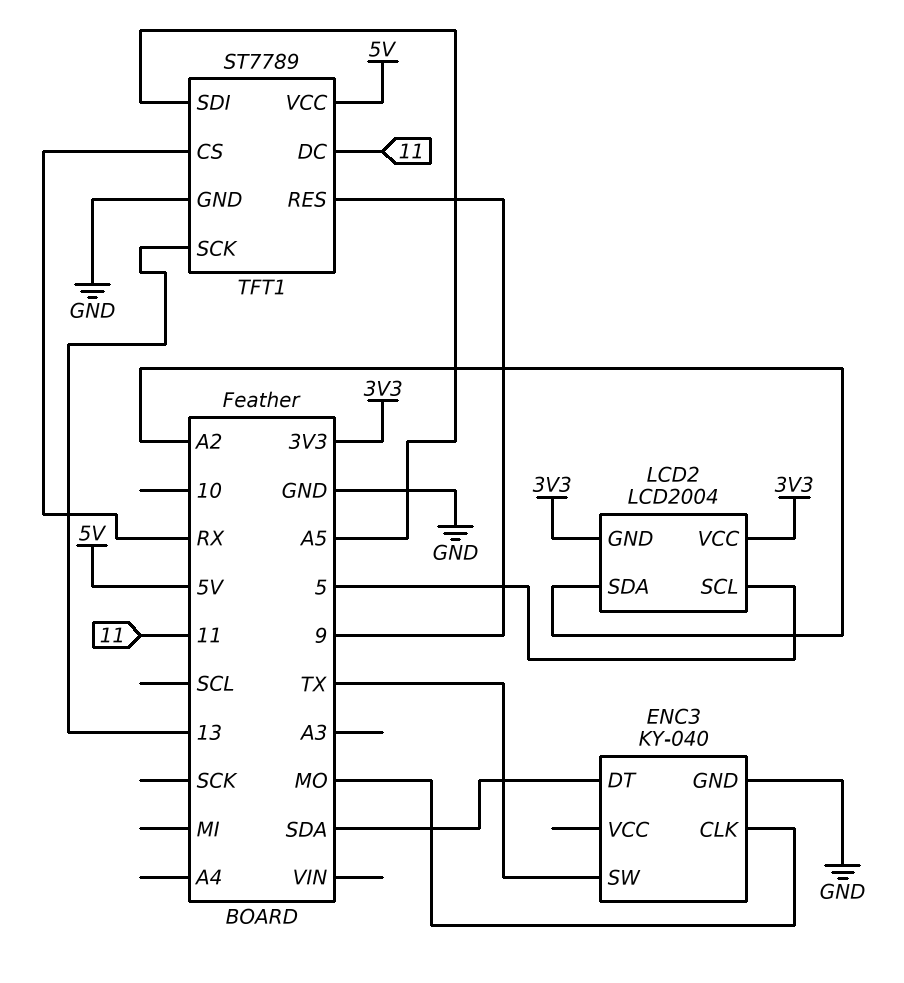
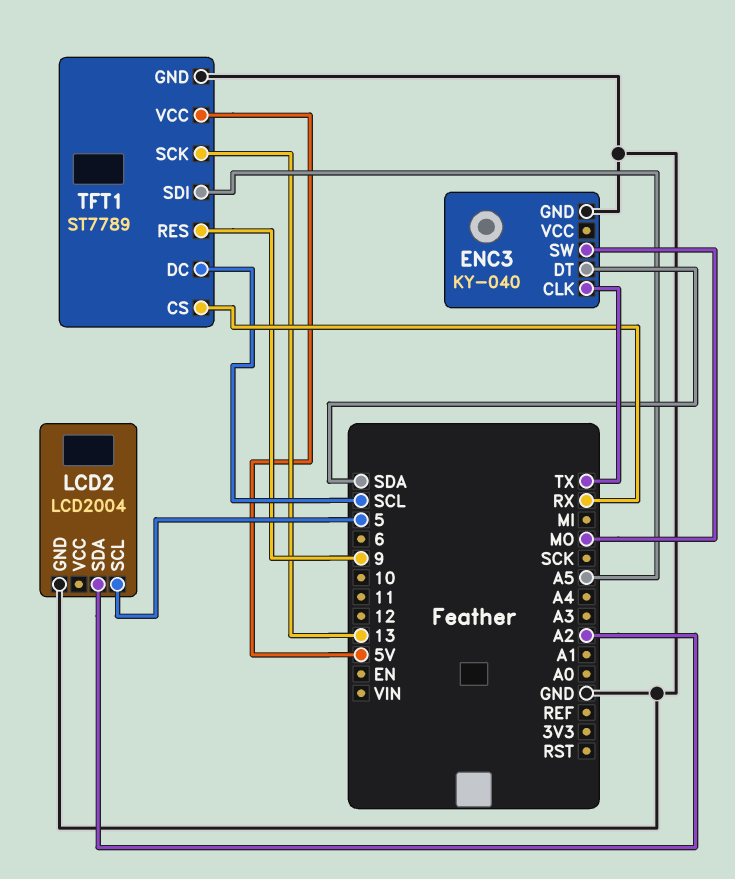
ENC3 pin CLK: MO -> TX
ENC3 pin SW: TX -> MO
LCD2 pin GND: 3V3 -> GND
LCD2 pin VCC: 3V3 -> none
TFT1 pin DC: 11 -> SCL

